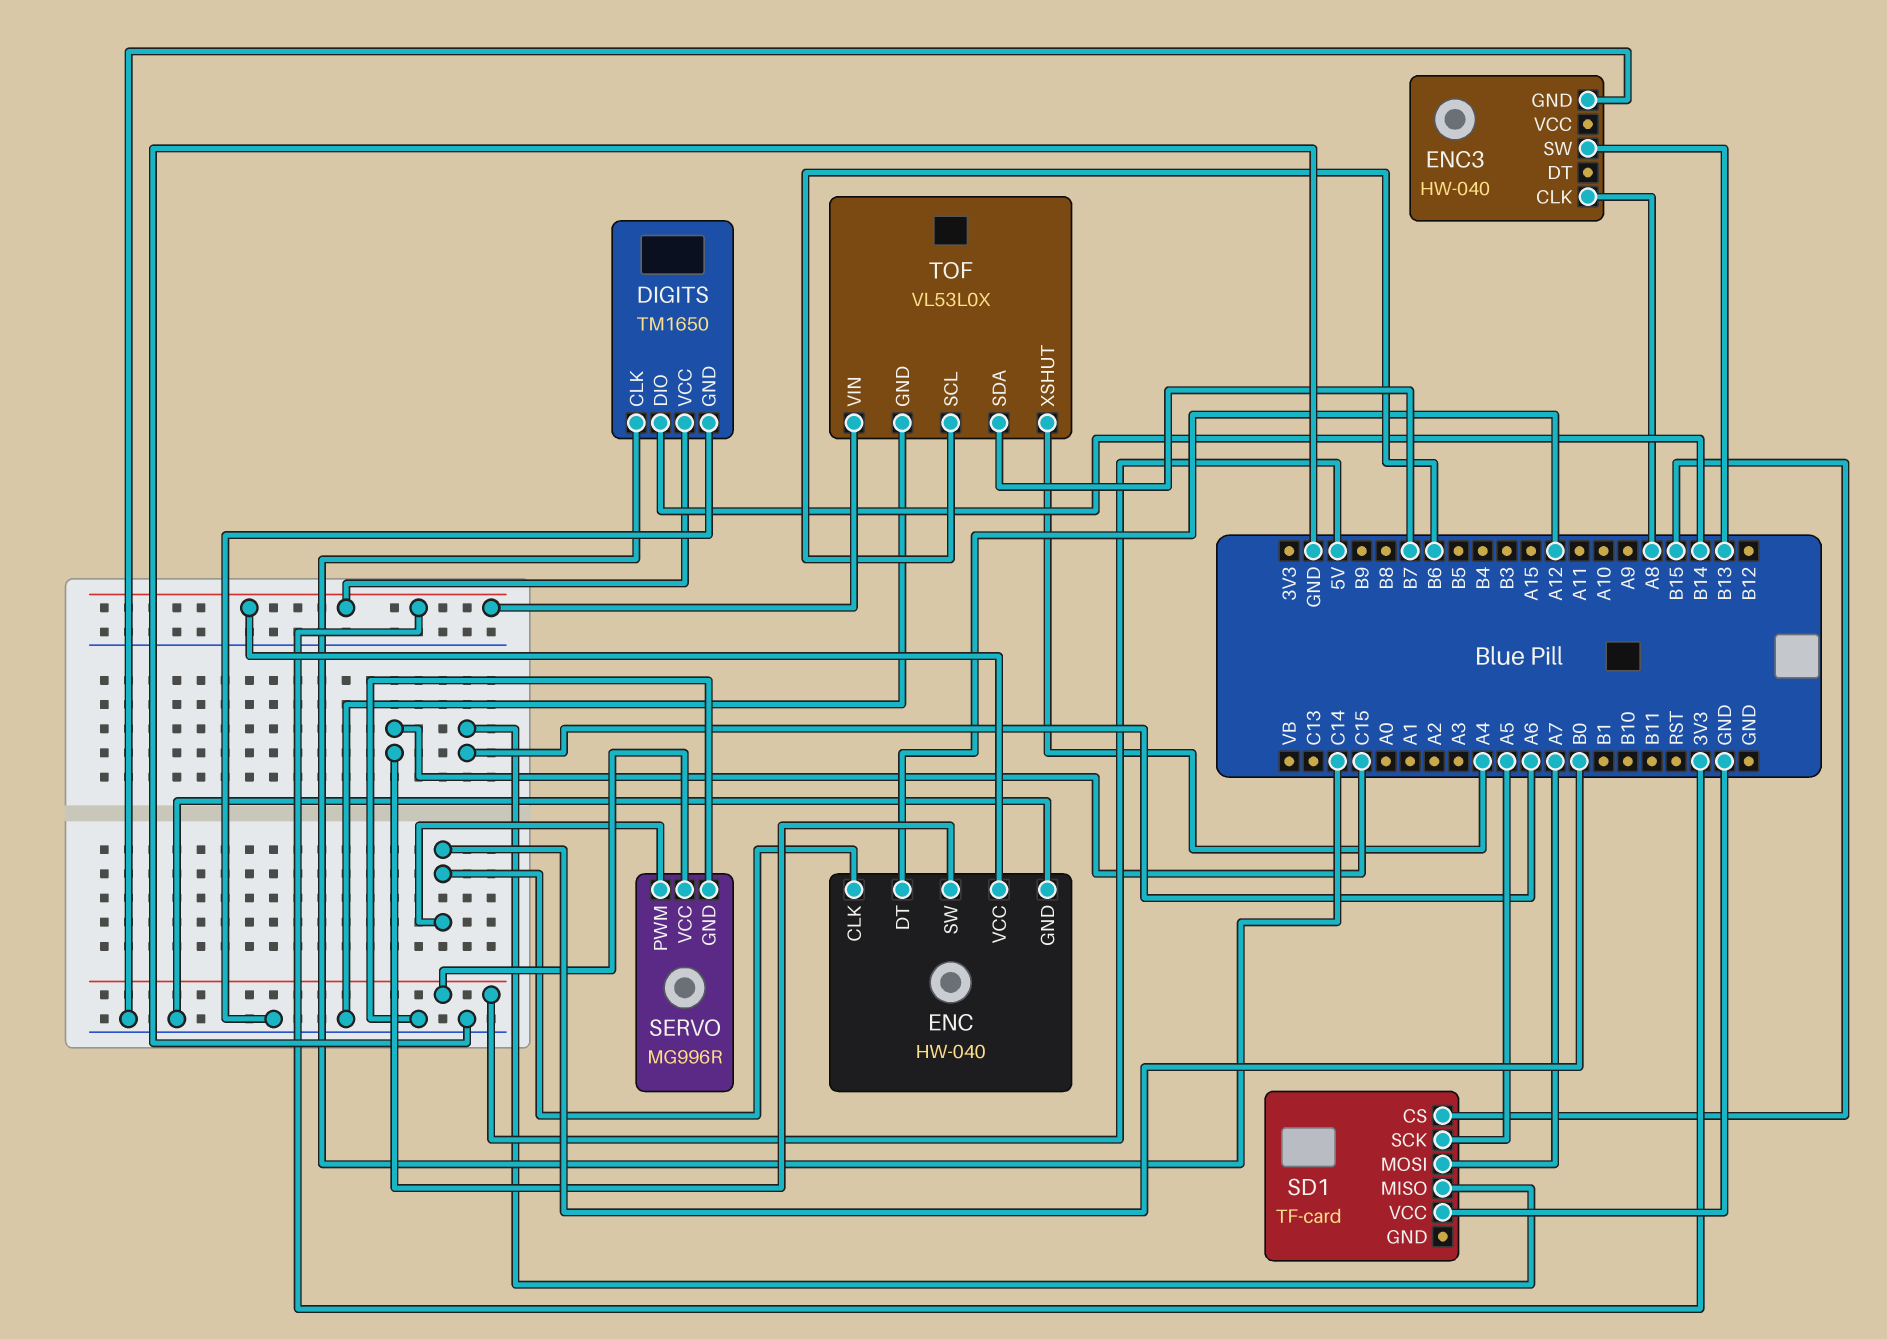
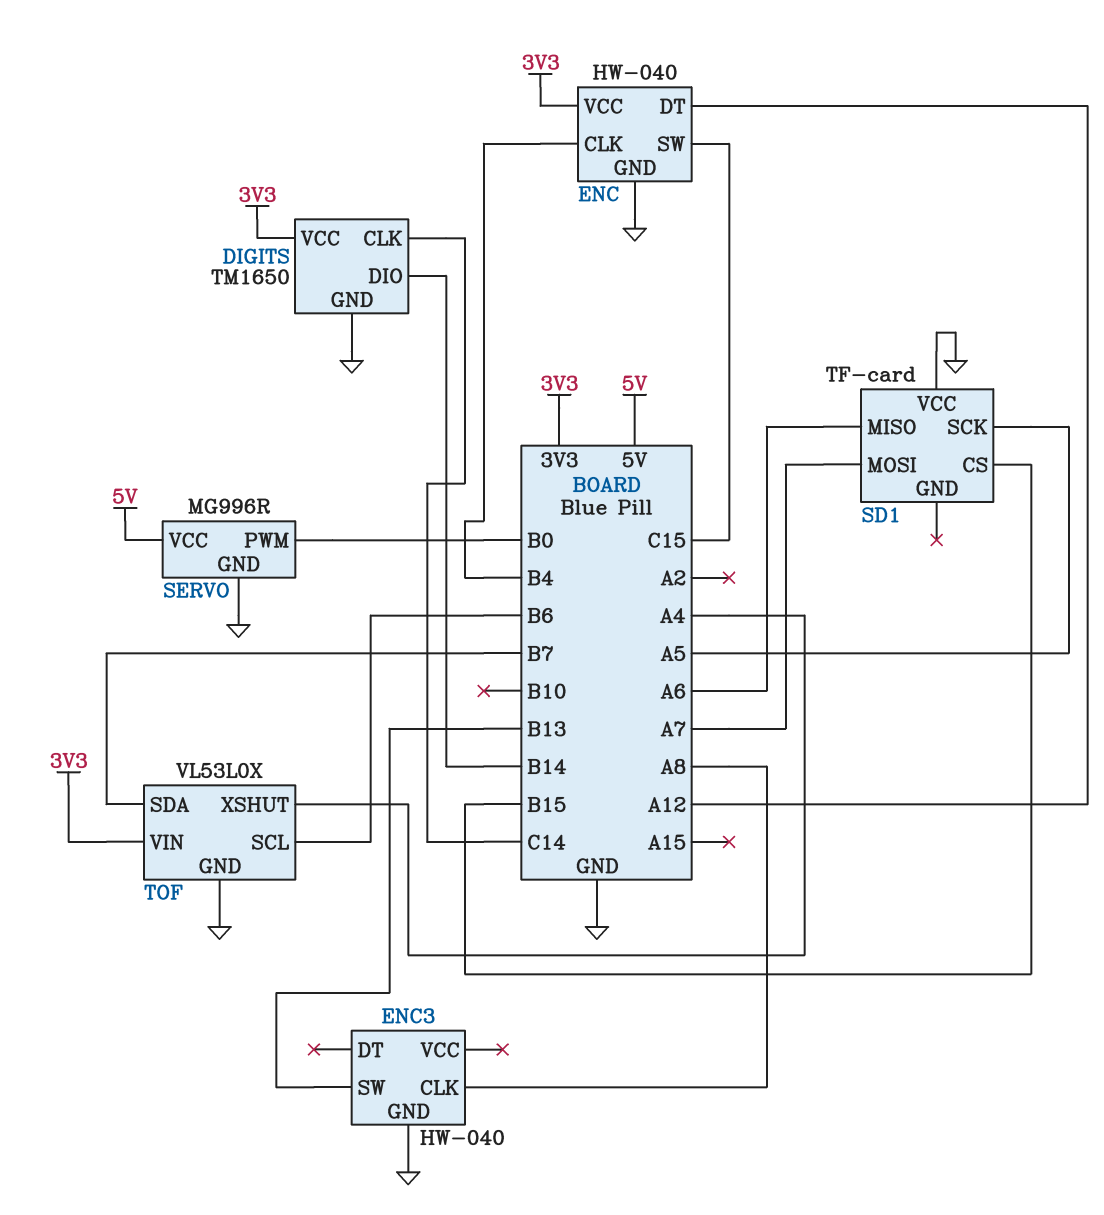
ENC pin CLK: B0 -> B4

